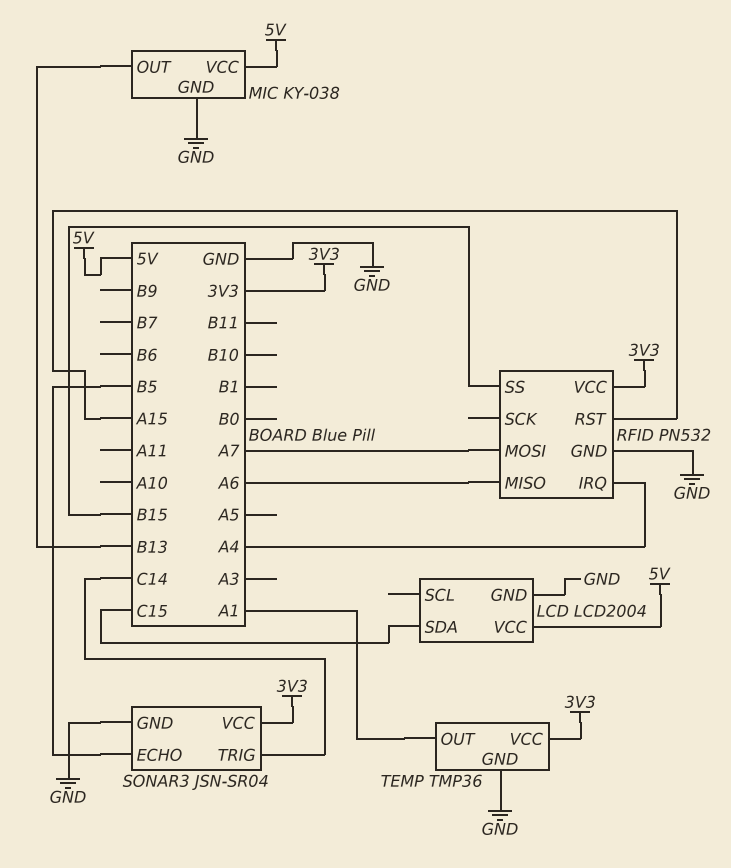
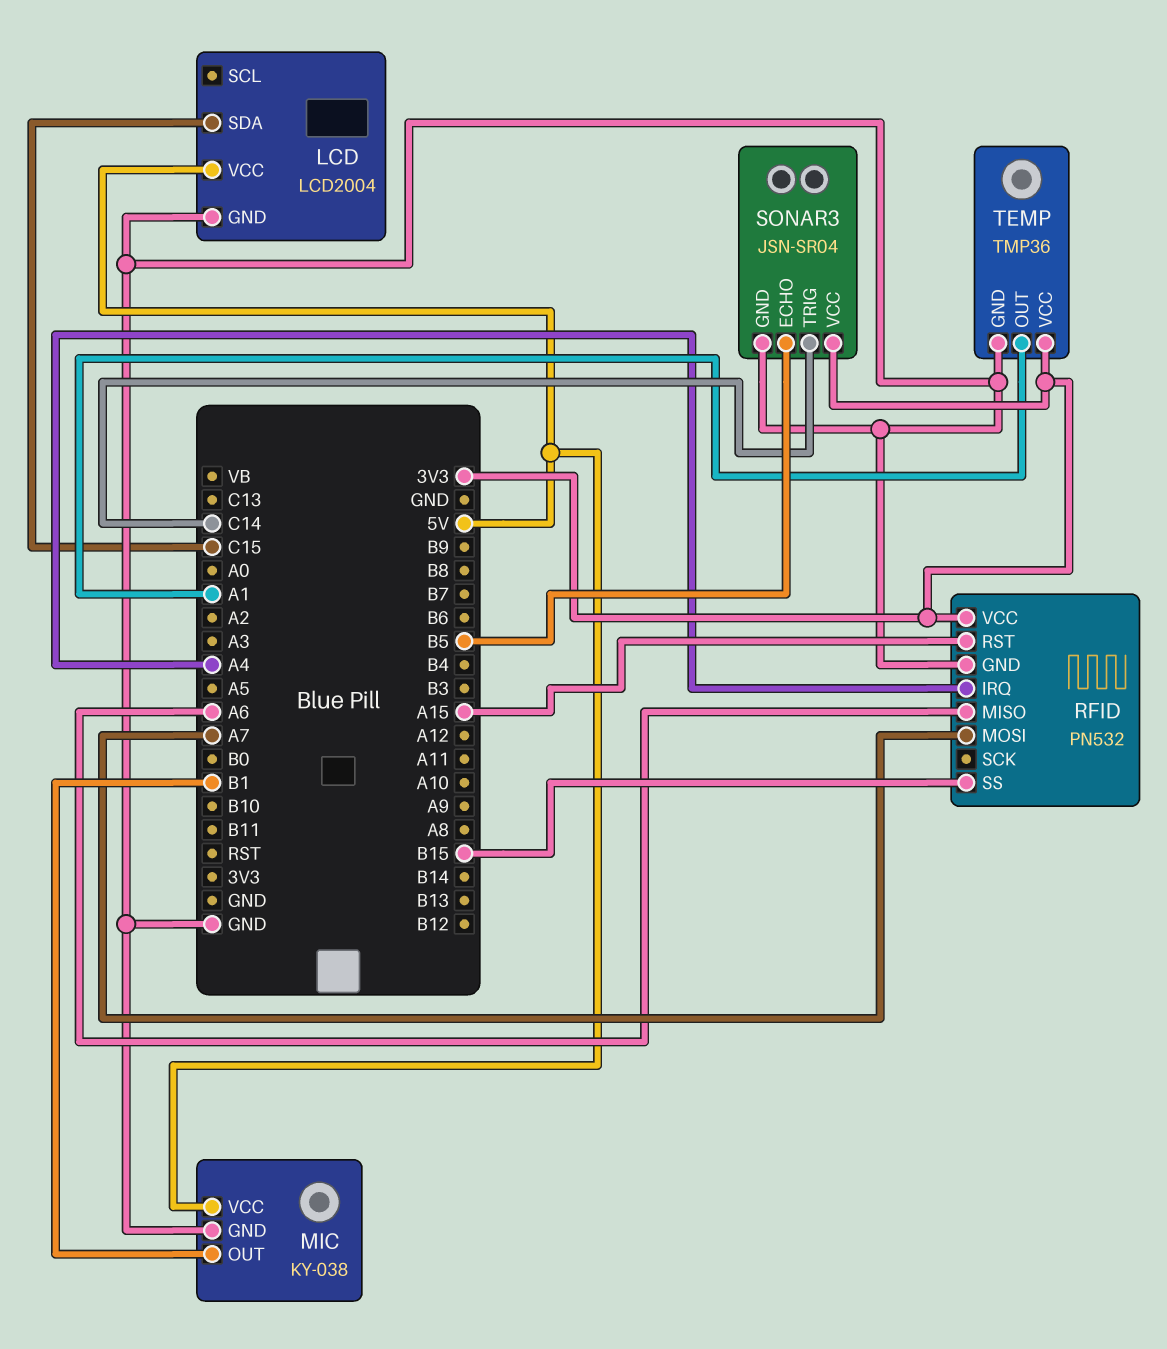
MIC pin OUT: B13 -> B1

